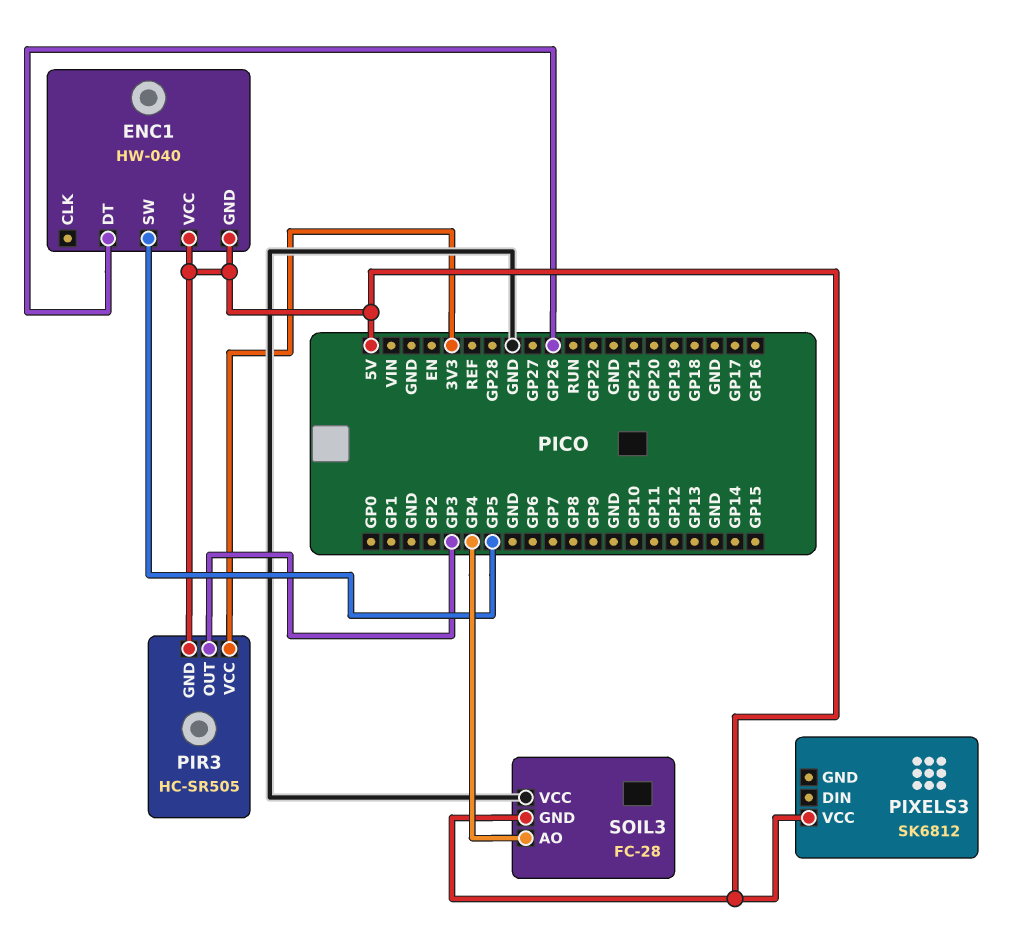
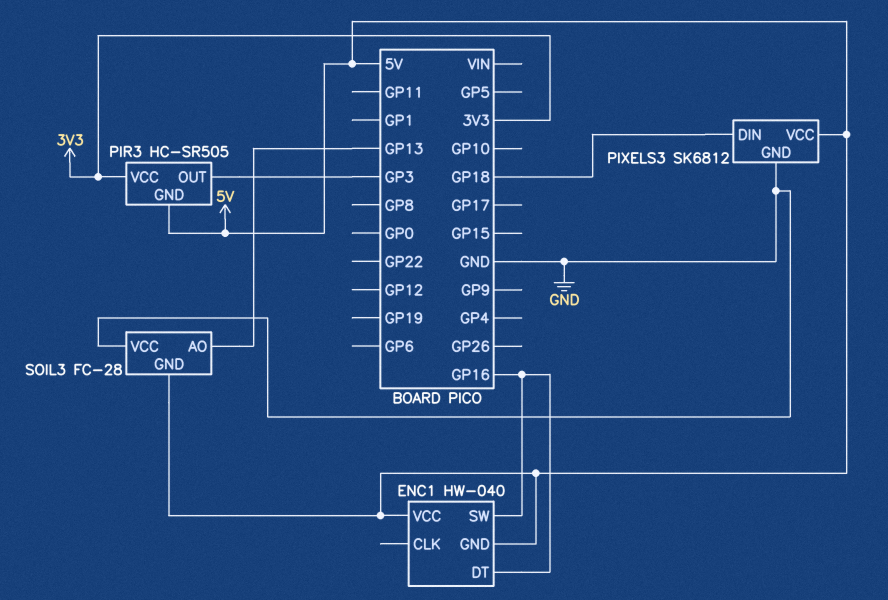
ENC1 pin DT: GP26 -> GP16
ENC1 pin SW: GP5 -> GP16
PIXELS3 pin DIN: none -> GP18
PIXELS3 pin GND: none -> GND
SOIL3 pin AO: GP4 -> GP13

